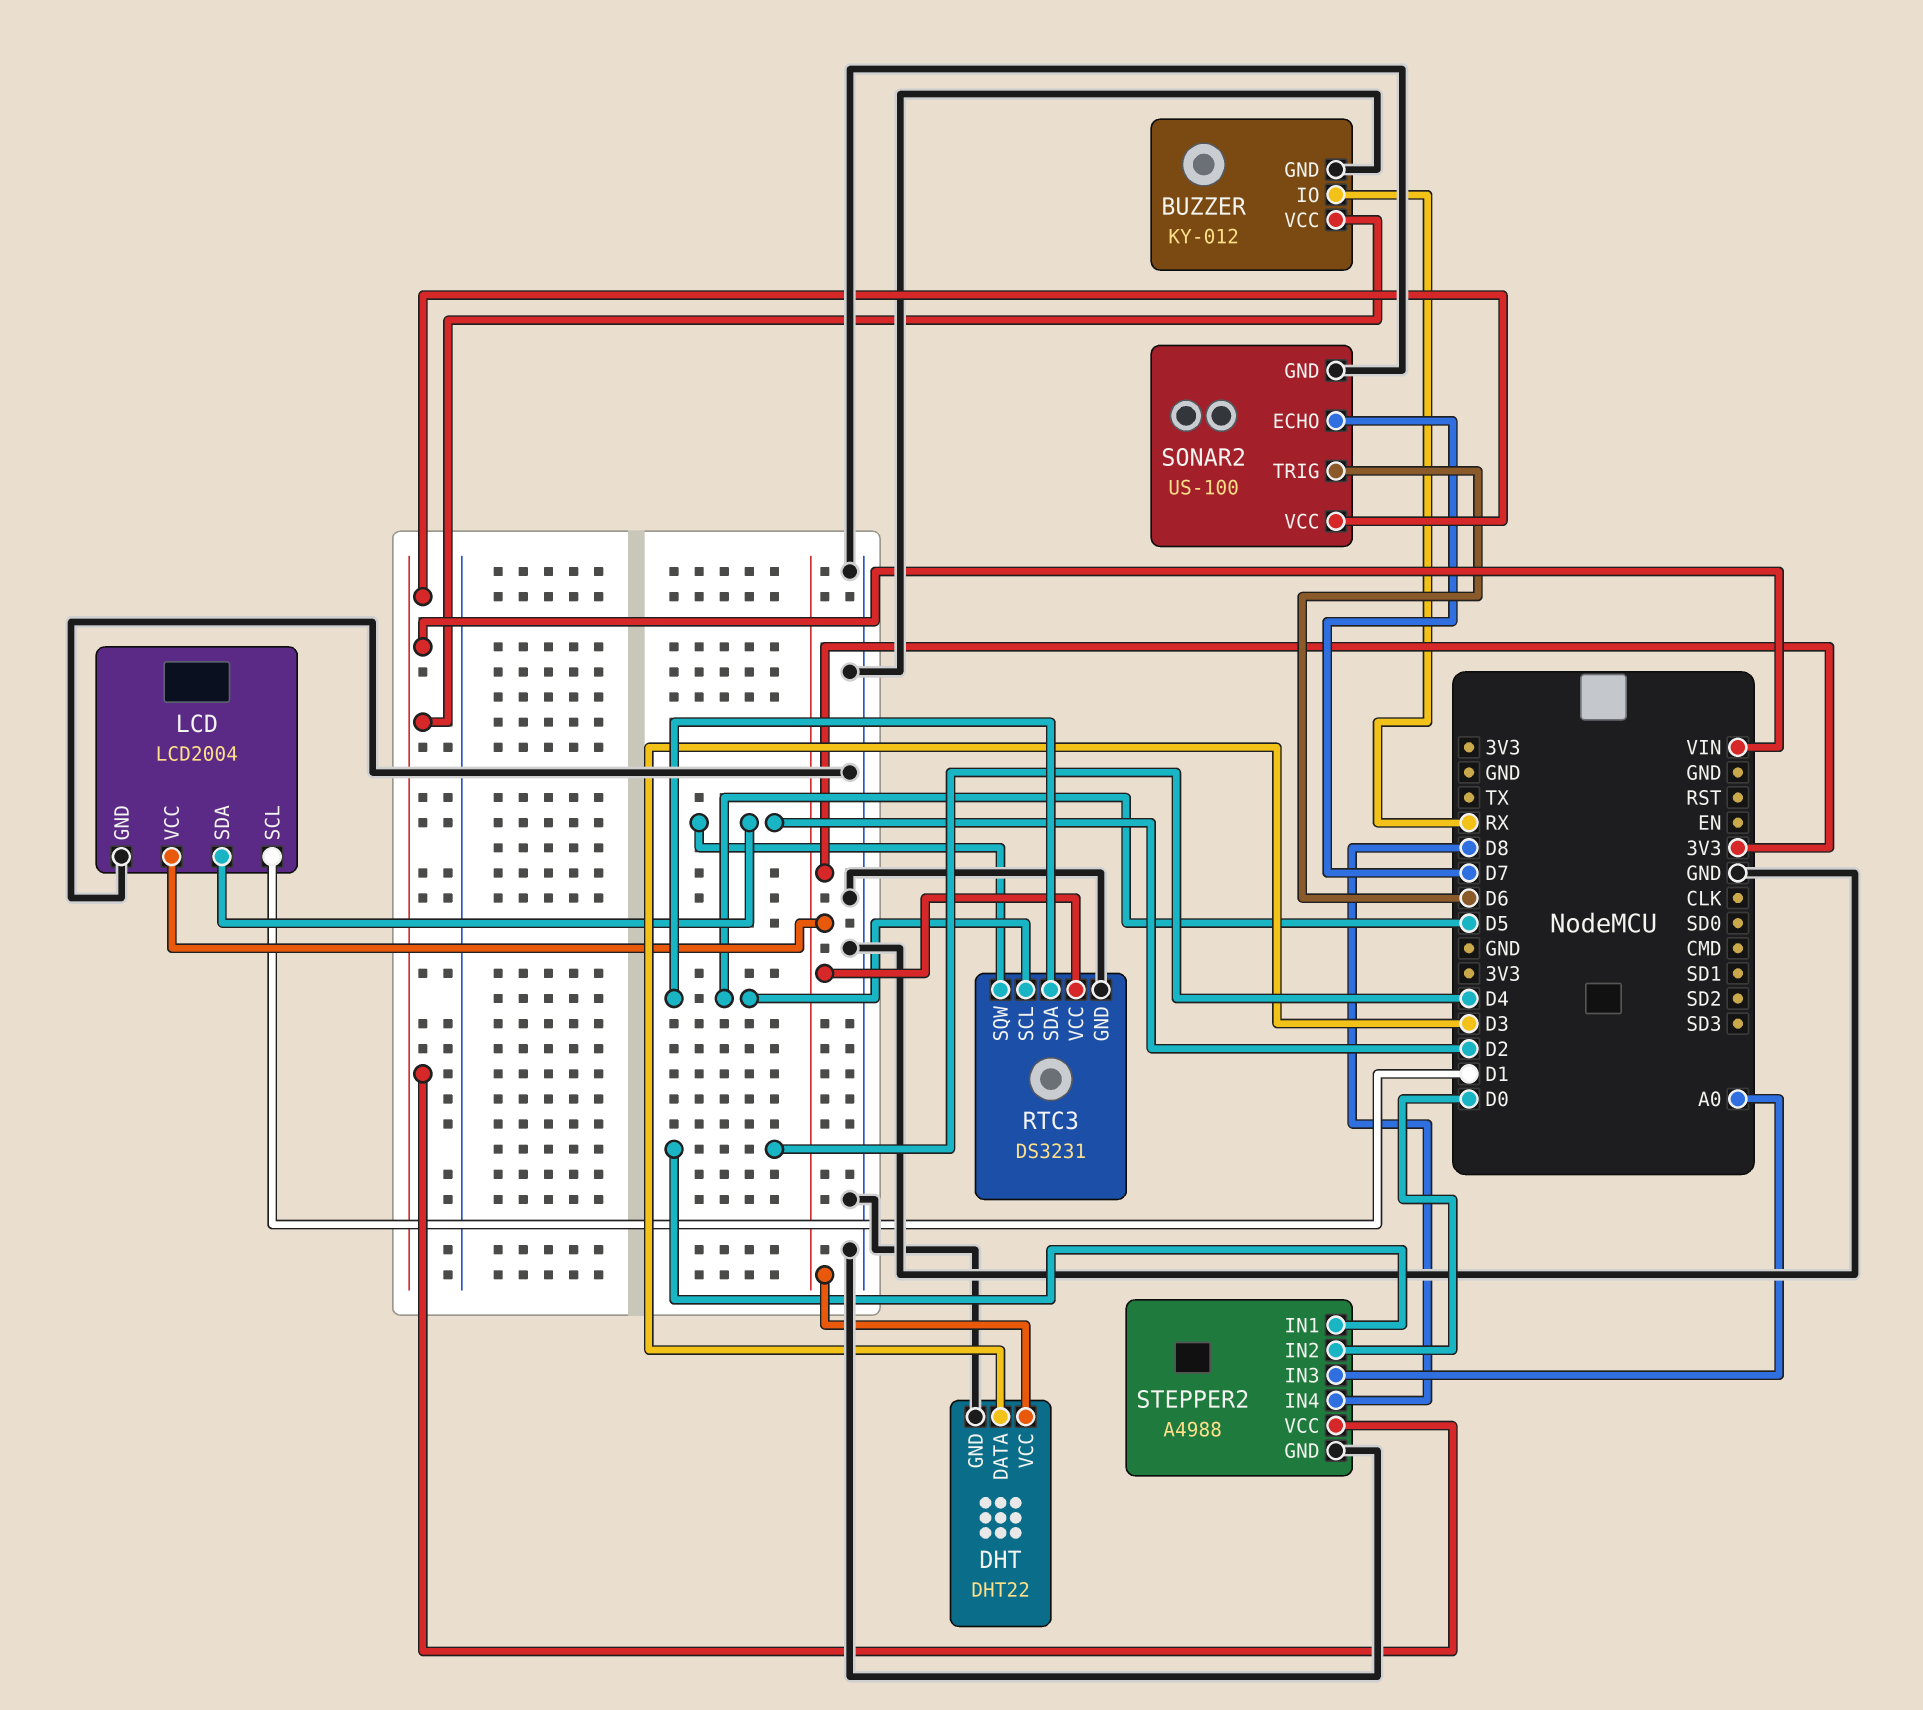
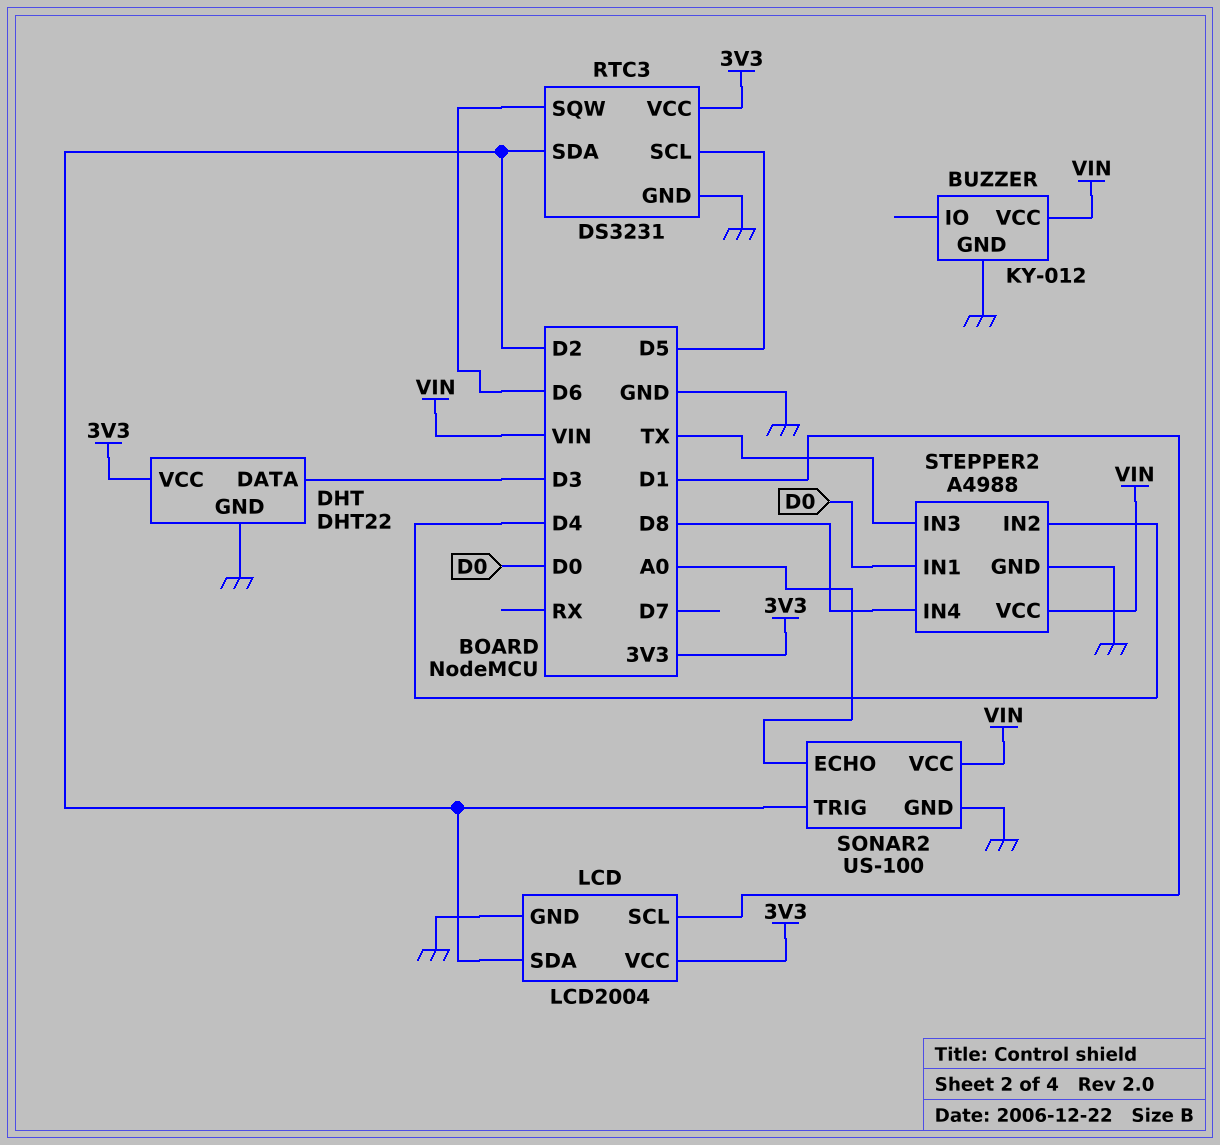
BUZZER pin IO: RX -> none
RTC3 pin SDA: D5 -> D2
RTC3 pin SQW: D2 -> D6
SONAR2 pin ECHO: D7 -> A0
SONAR2 pin TRIG: D6 -> D2
STEPPER2 pin IN1: D4 -> D0
STEPPER2 pin IN2: D0 -> D4
STEPPER2 pin IN3: A0 -> TX

